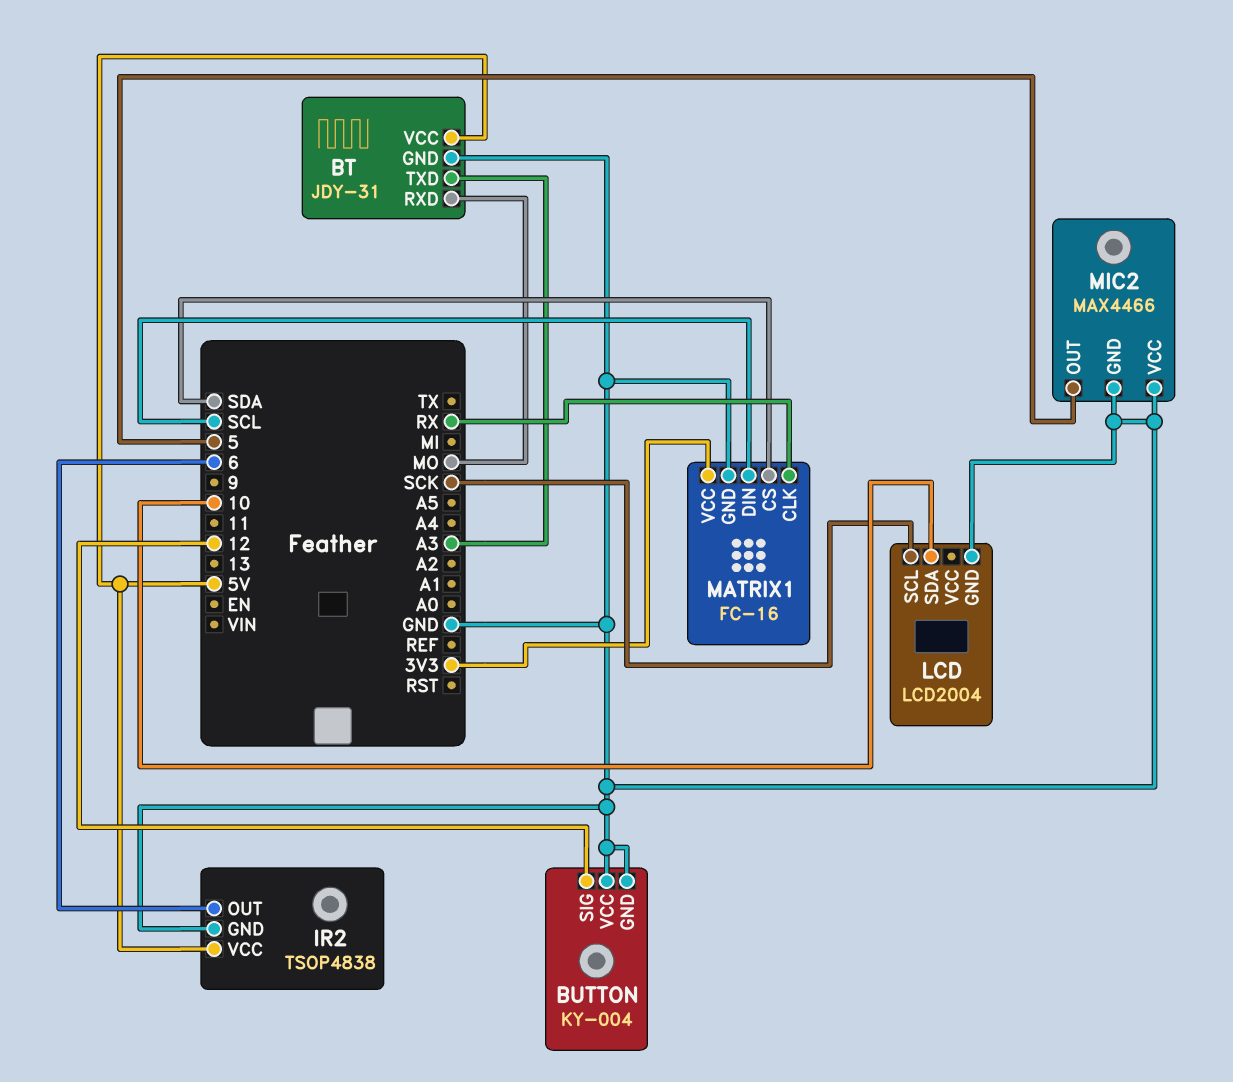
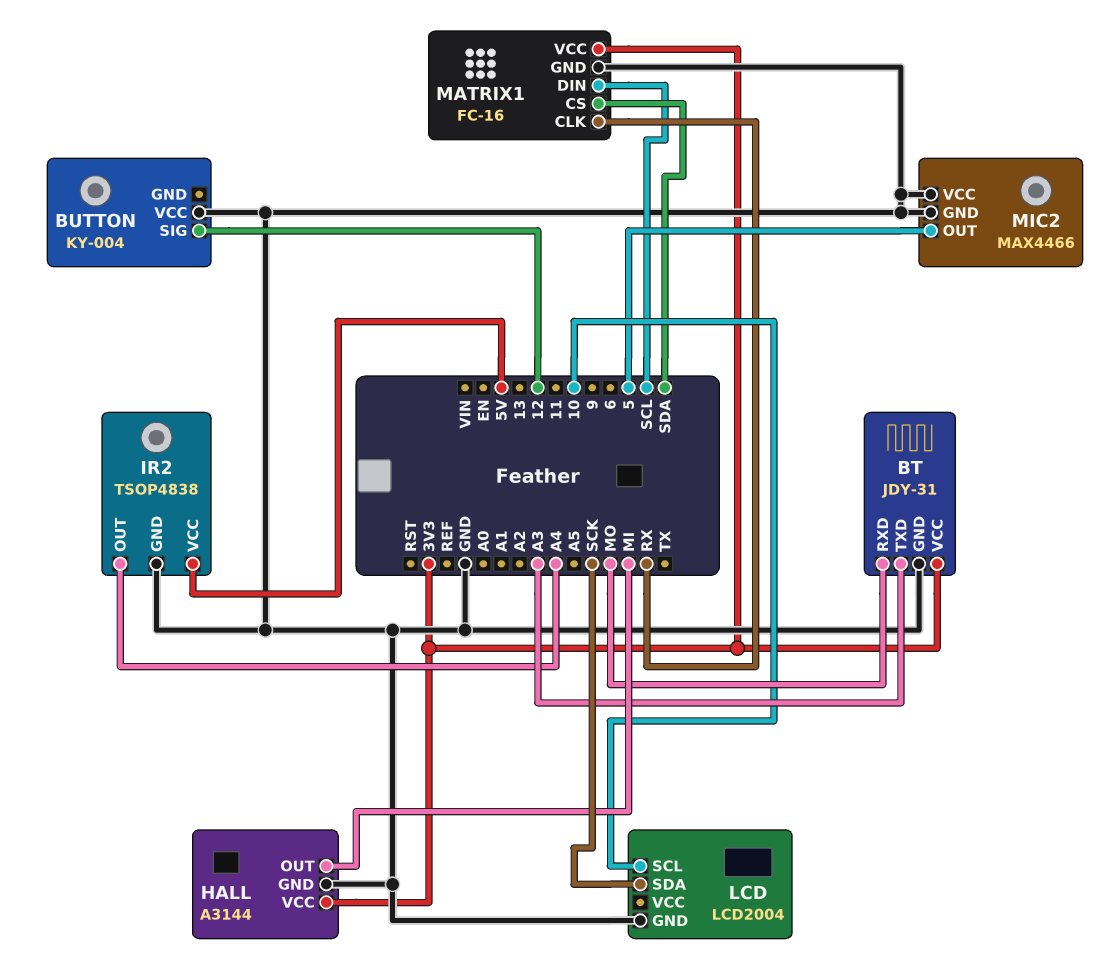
BT pin VCC: 5V -> 3V3
BUTTON pin GND: GND -> none
HALL: none -> A3144
HALL pin GND: none -> GND
HALL pin OUT: none -> MI
HALL pin VCC: none -> 3V3
IR2 pin OUT: 6 -> A4
LCD pin SCL: SCK -> 10
LCD pin SDA: 10 -> SCK

